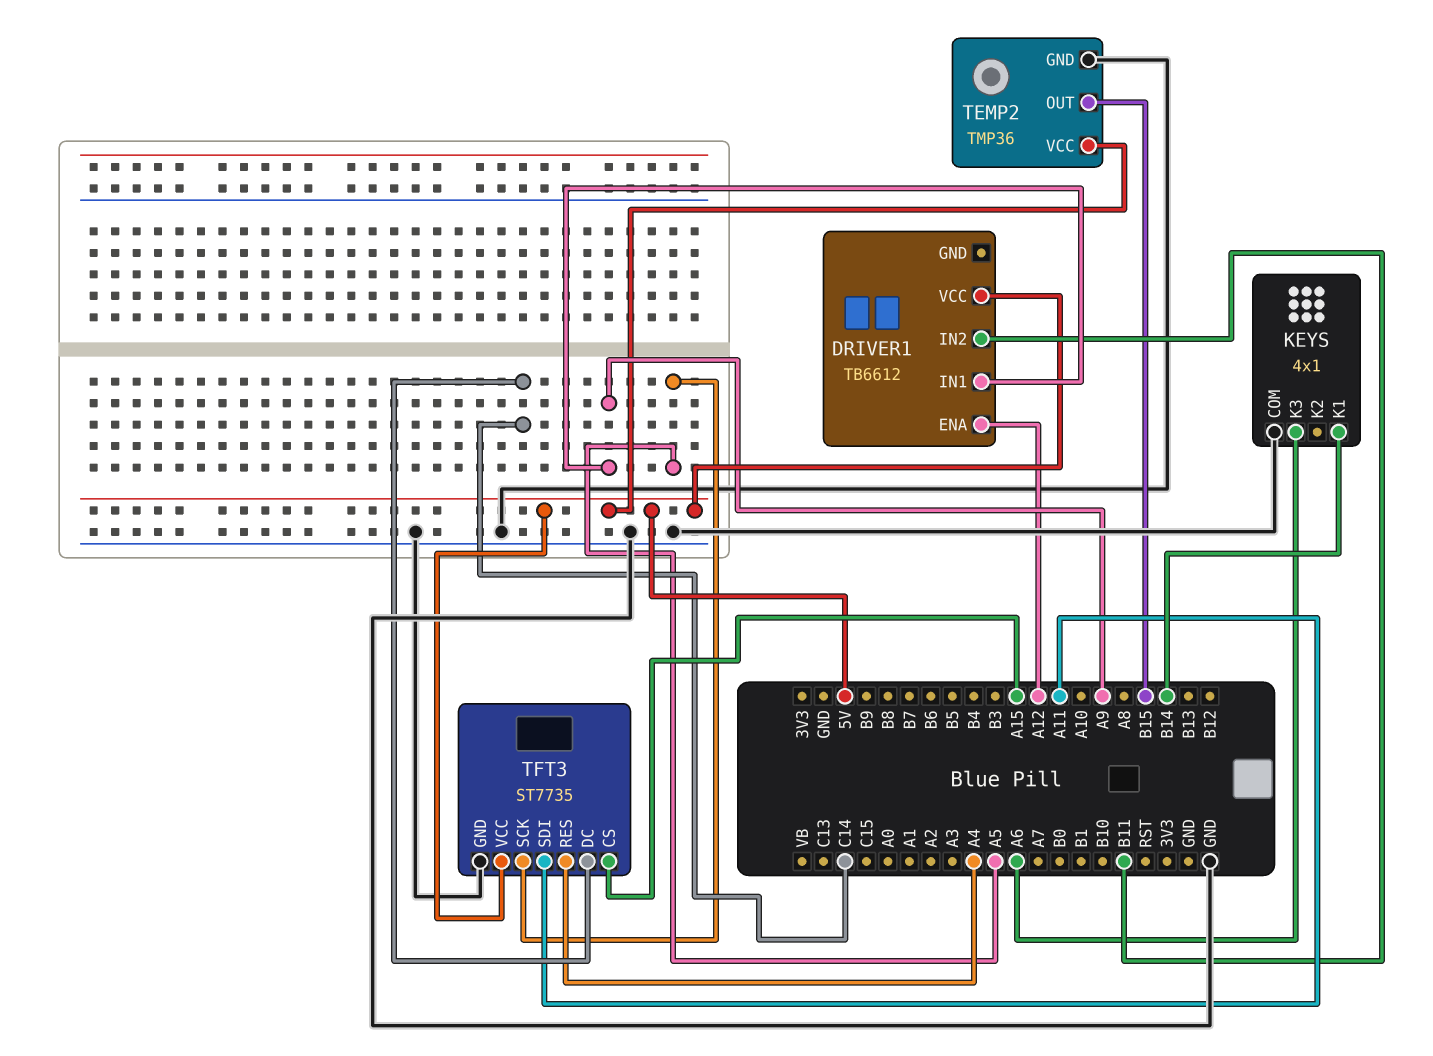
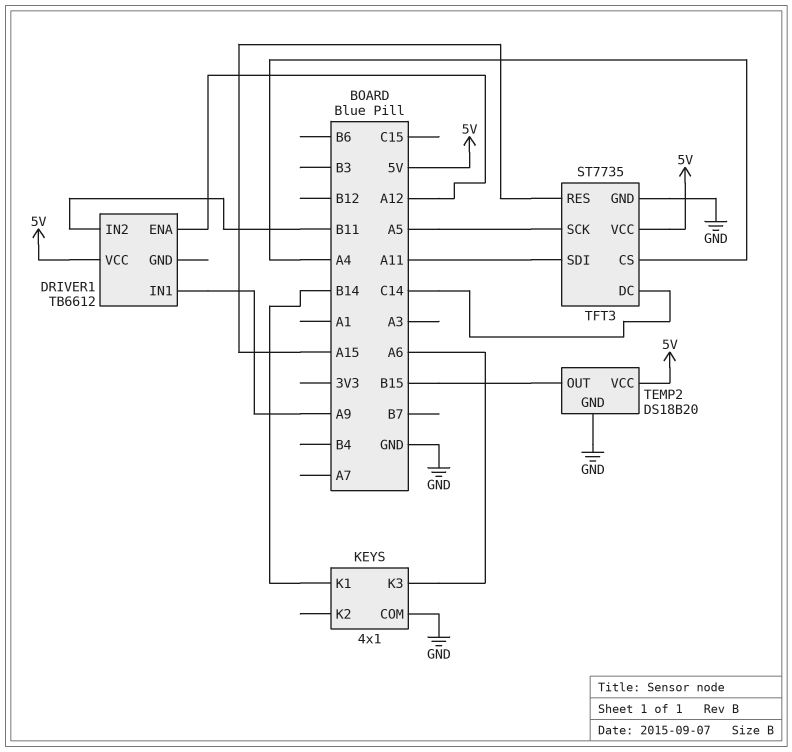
TEMP2: TMP36 -> DS18B20
TFT3 pin CS: A15 -> A4
TFT3 pin RES: A4 -> A15

